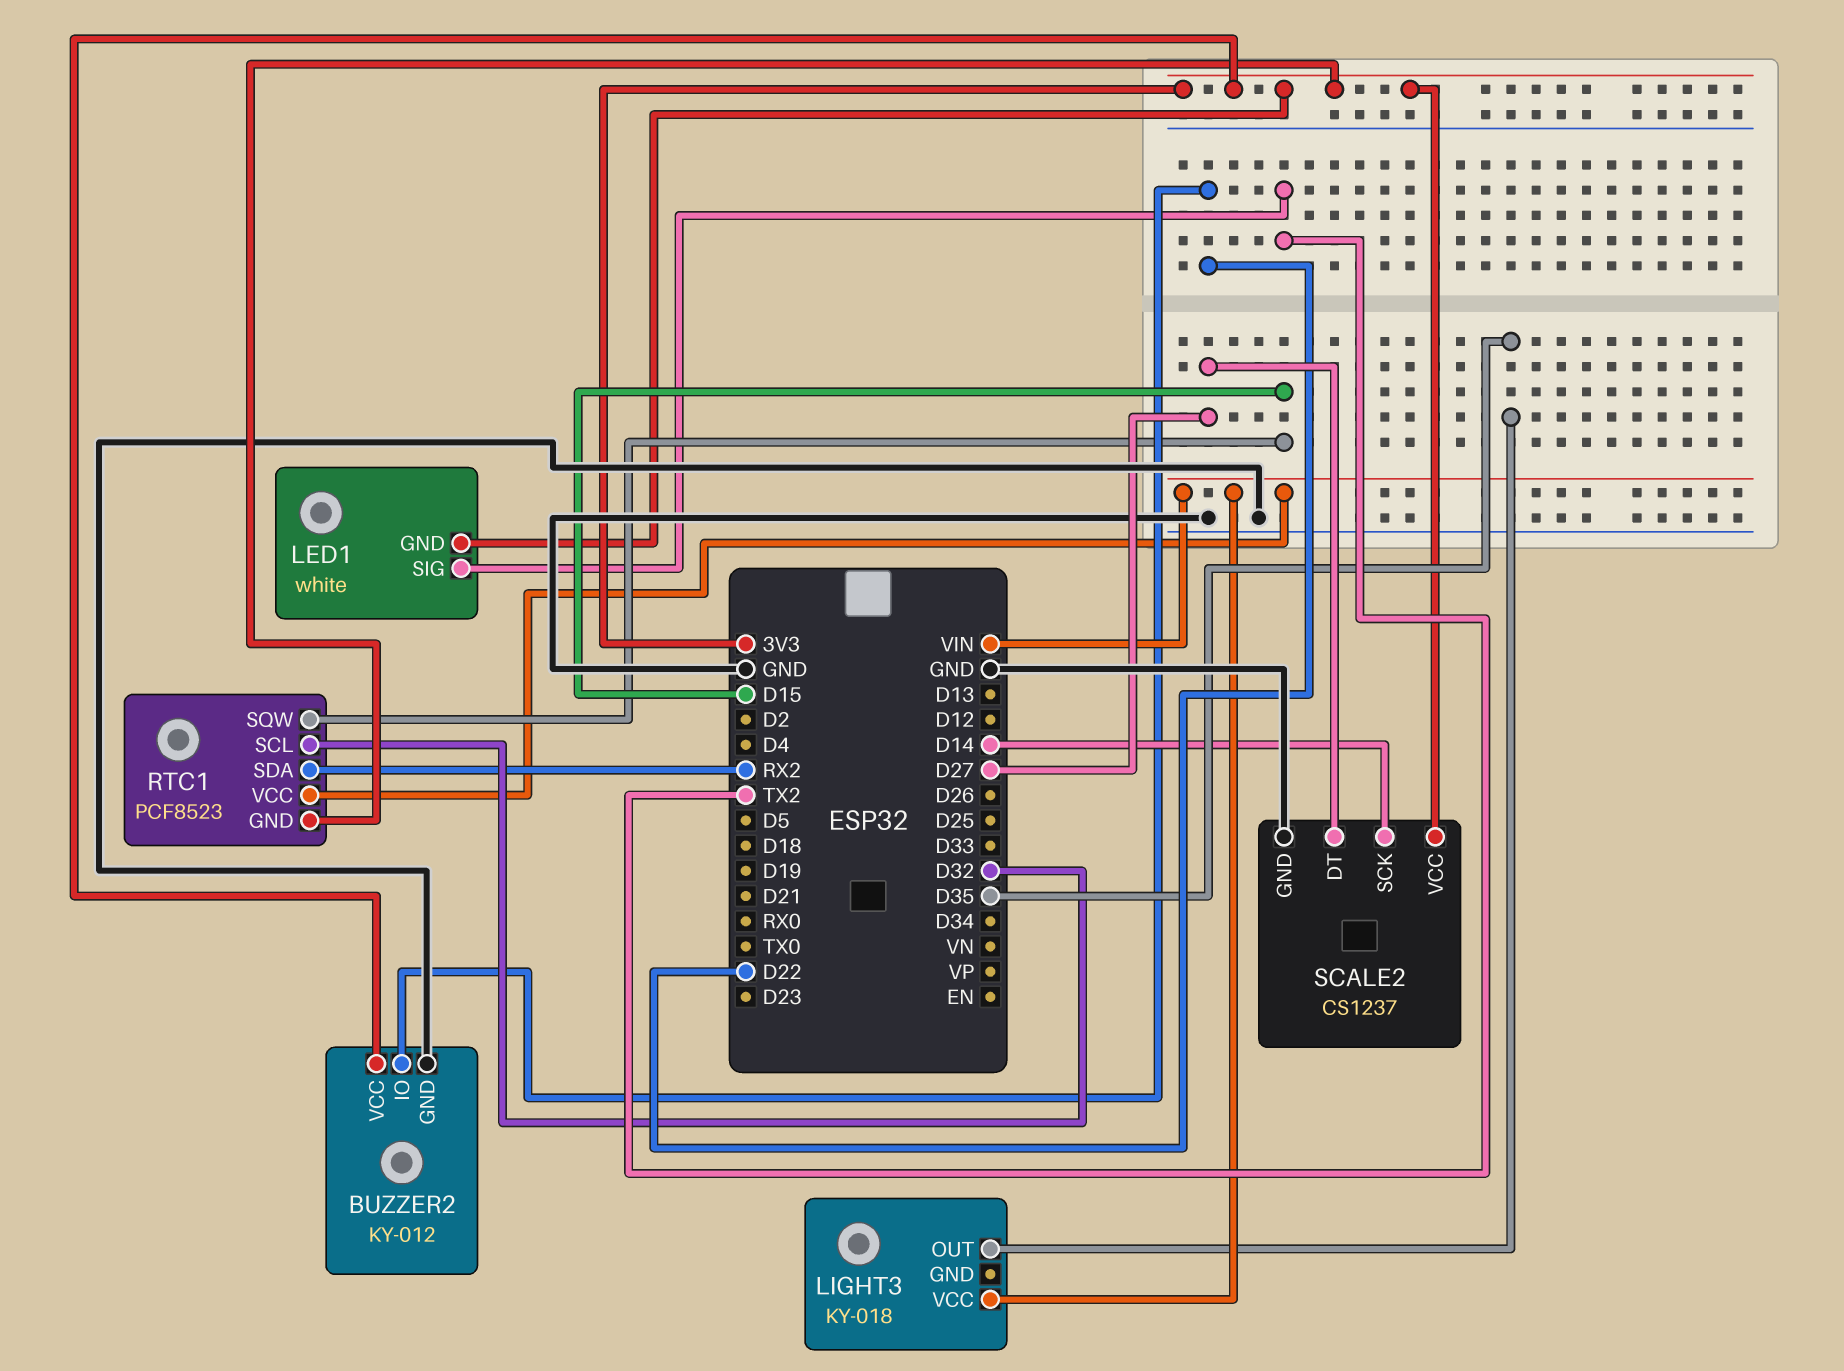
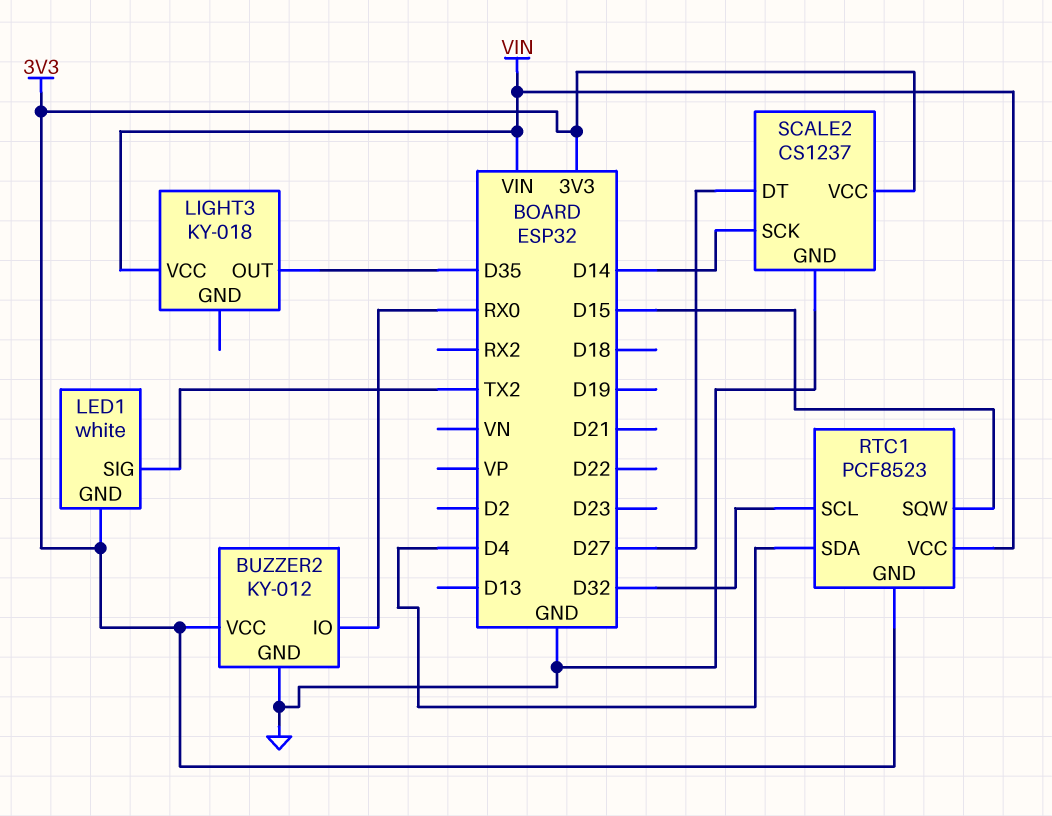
BUZZER2 pin IO: D22 -> RX0
RTC1 pin SDA: RX2 -> D4

